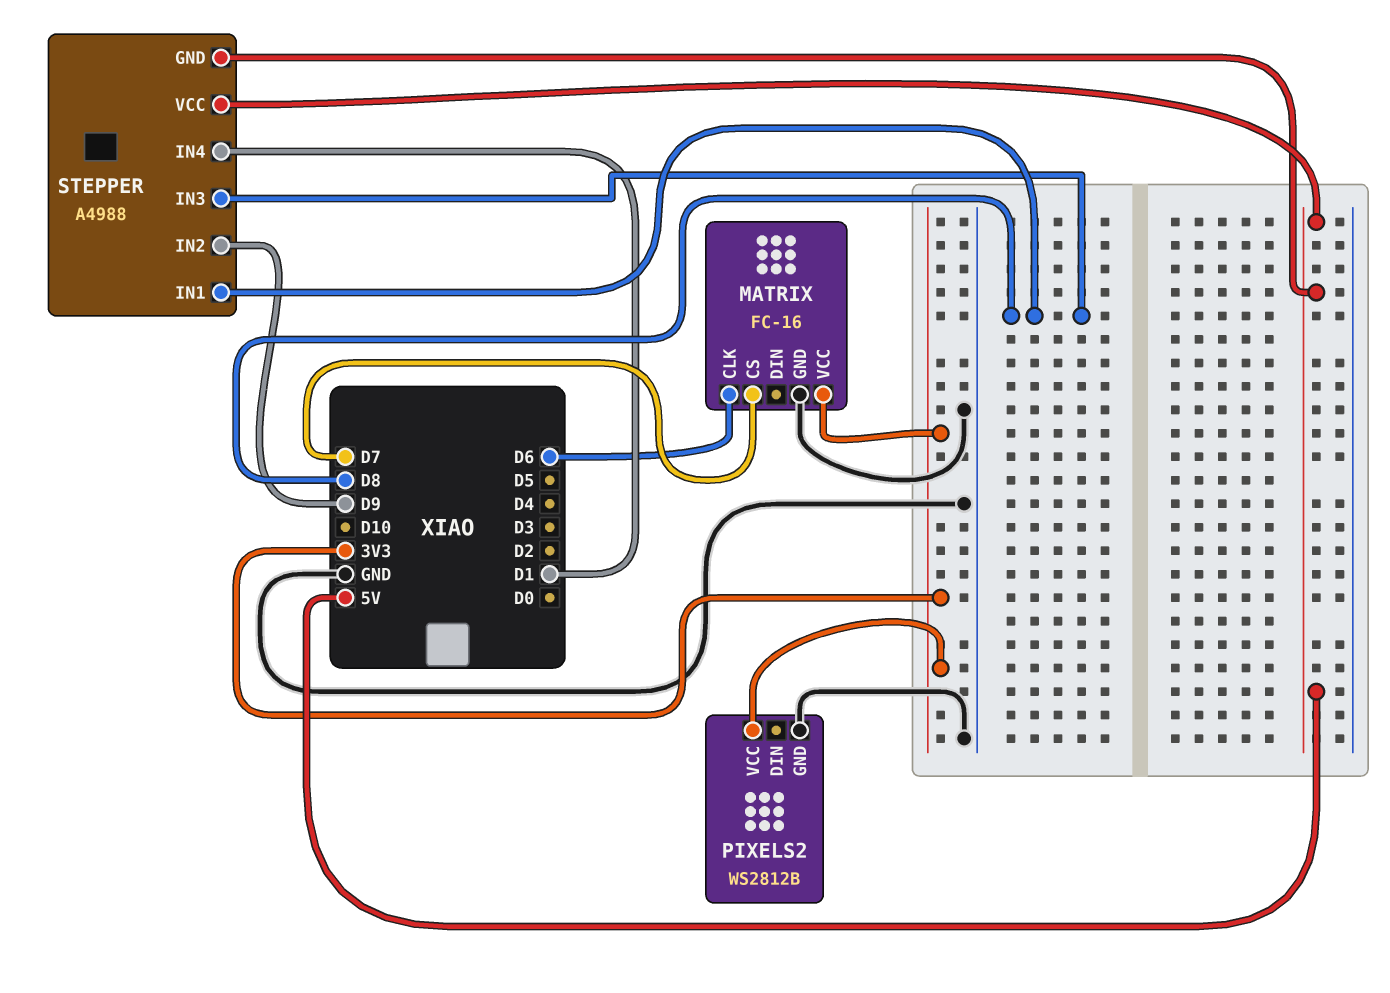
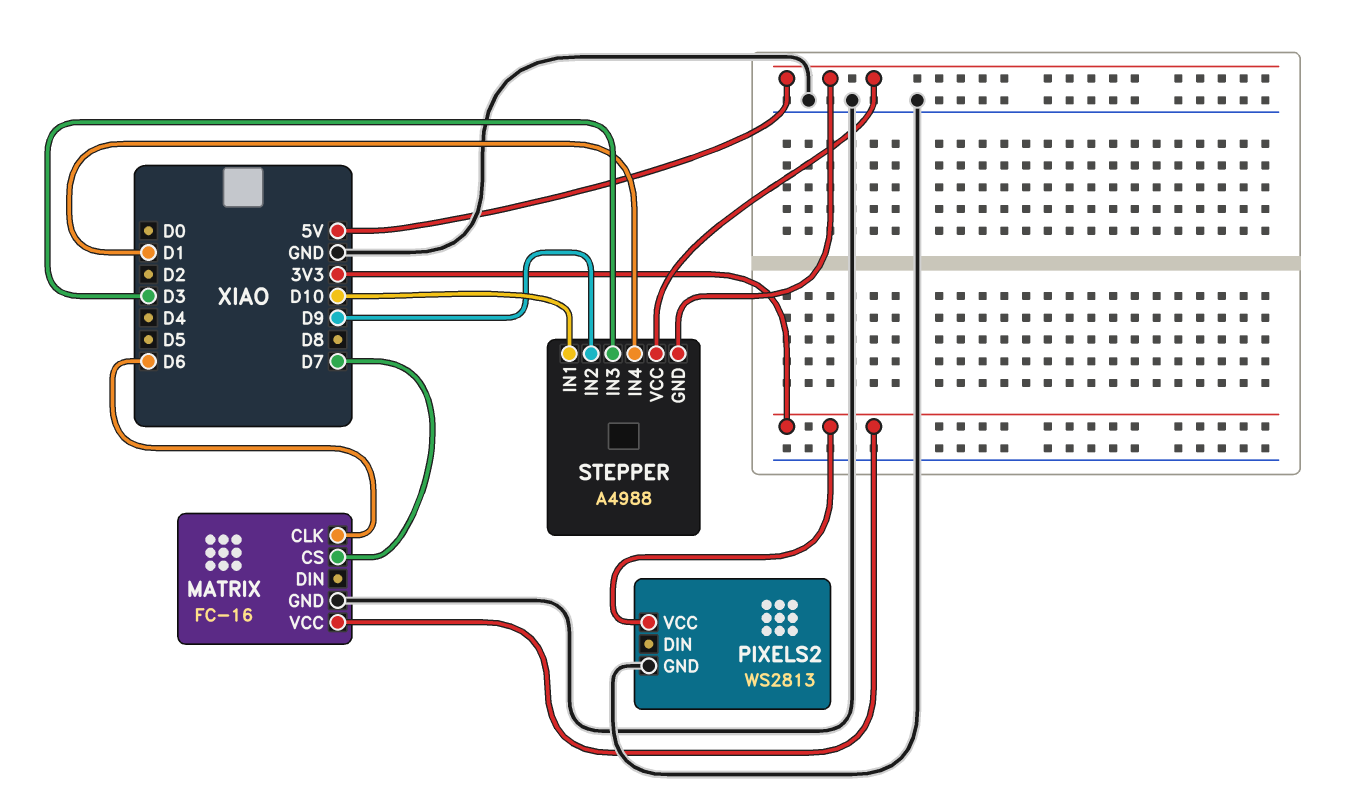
PIXELS2: WS2812B -> WS2813
STEPPER pin IN1: D8 -> D10
STEPPER pin IN3: D8 -> D3

